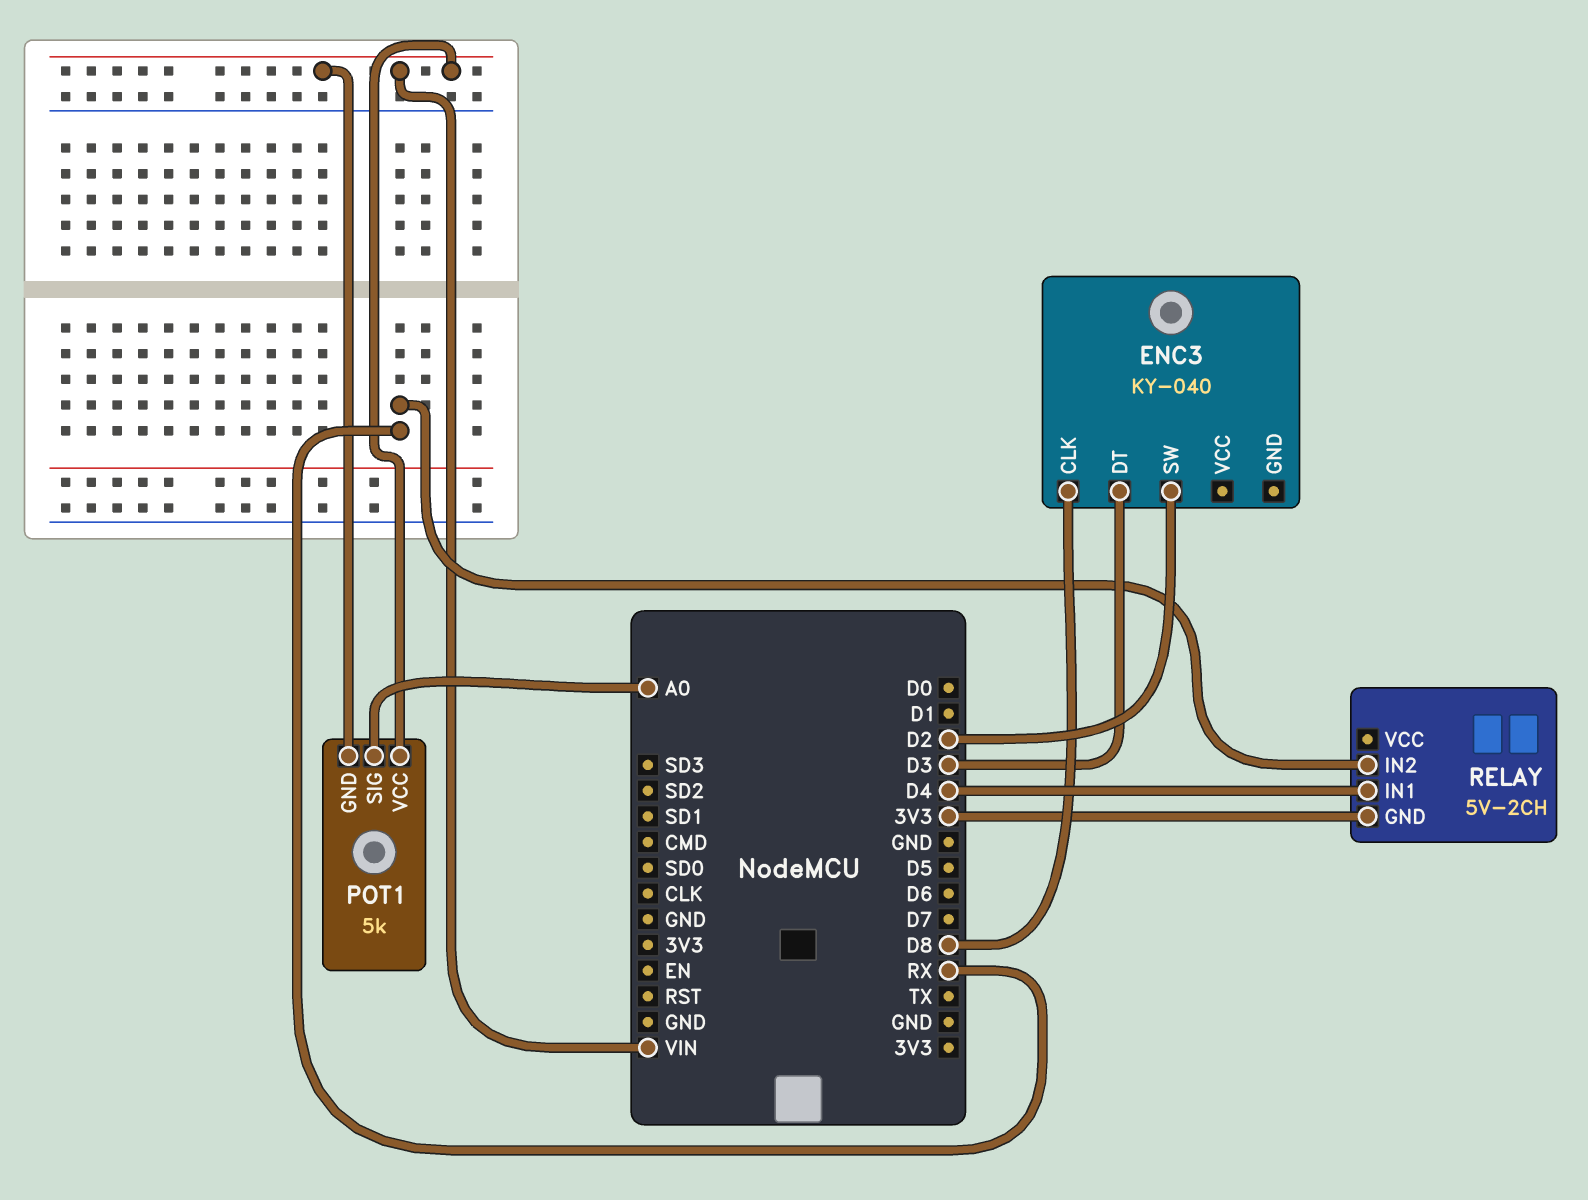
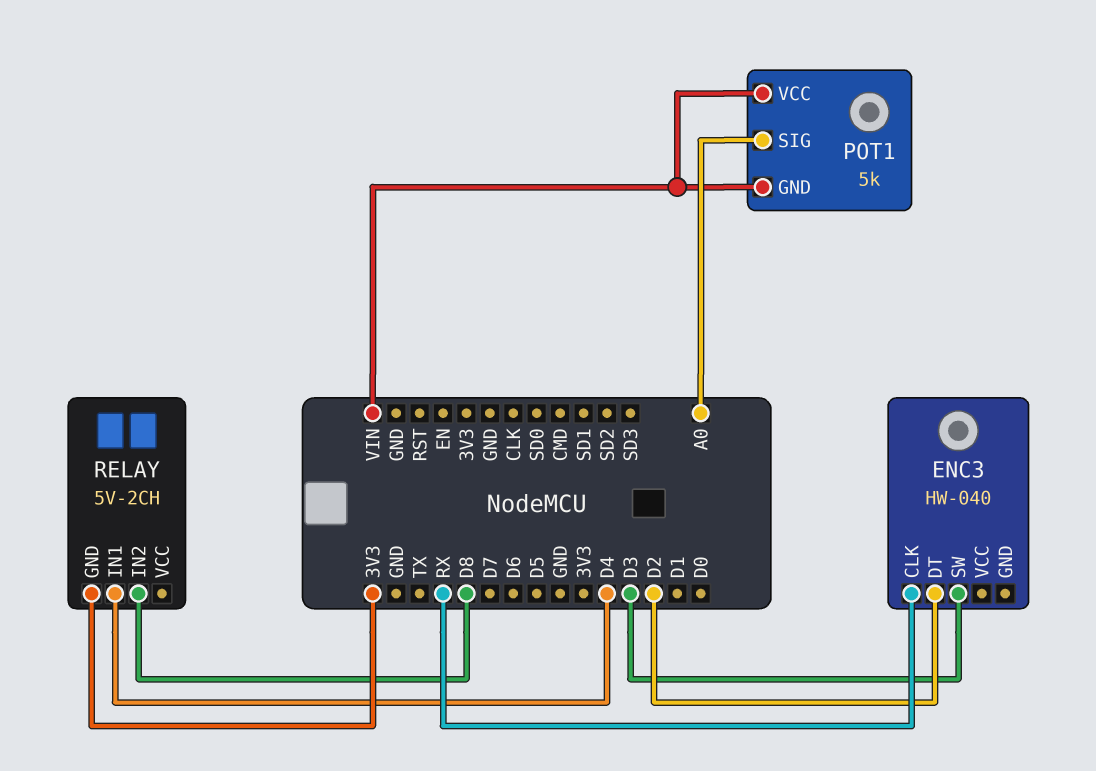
ENC3: KY-040 -> HW-040
ENC3 pin CLK: D8 -> RX
ENC3 pin DT: D3 -> D2
ENC3 pin SW: D2 -> D3
RELAY pin IN2: RX -> D8

